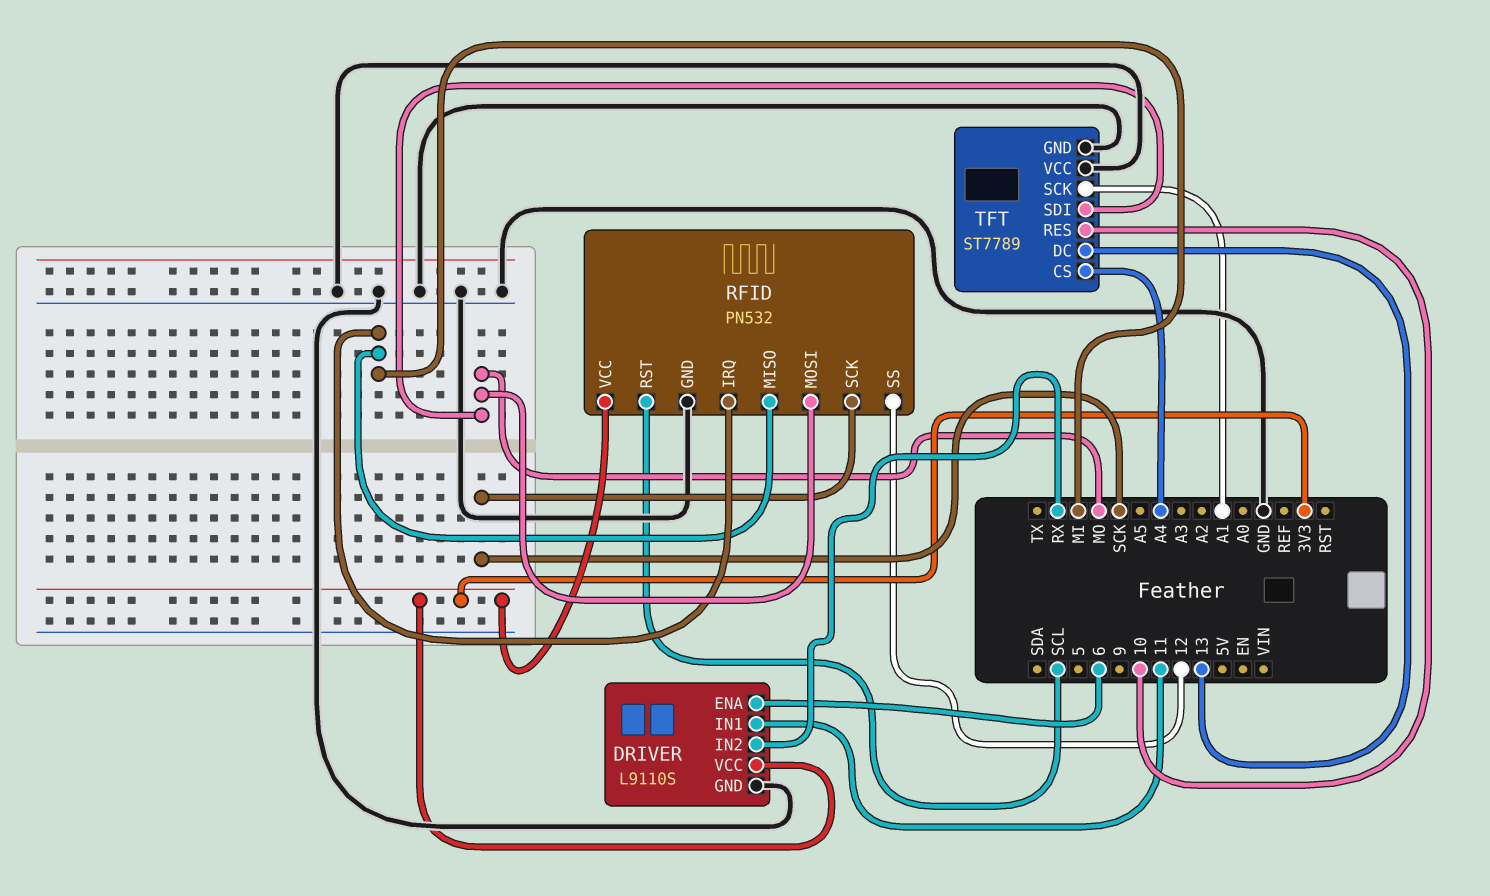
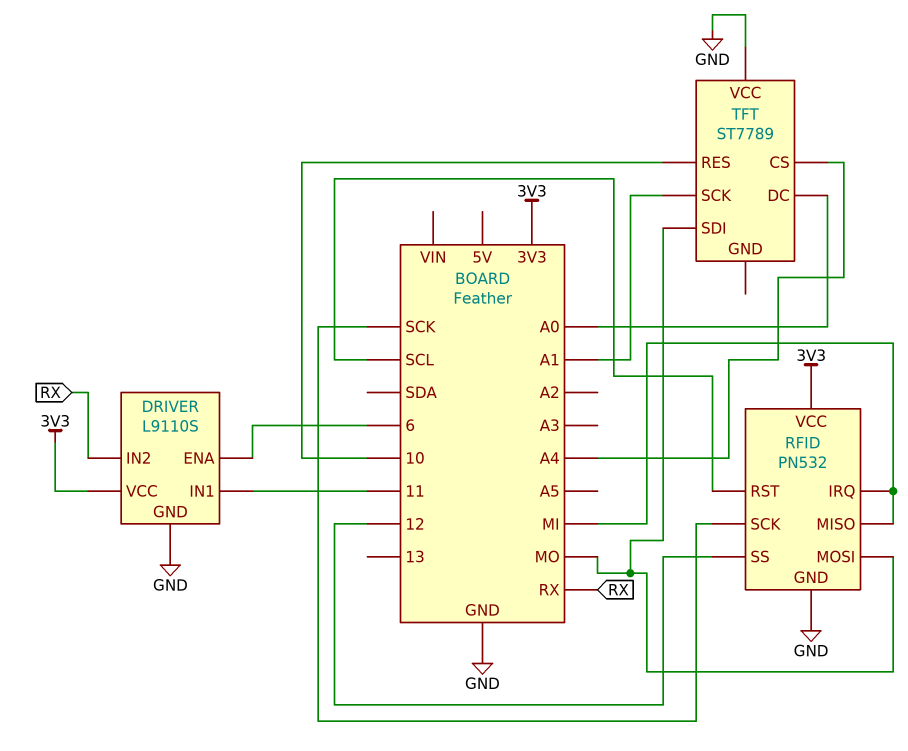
TFT pin DC: 13 -> A0
TFT pin GND: GND -> none

